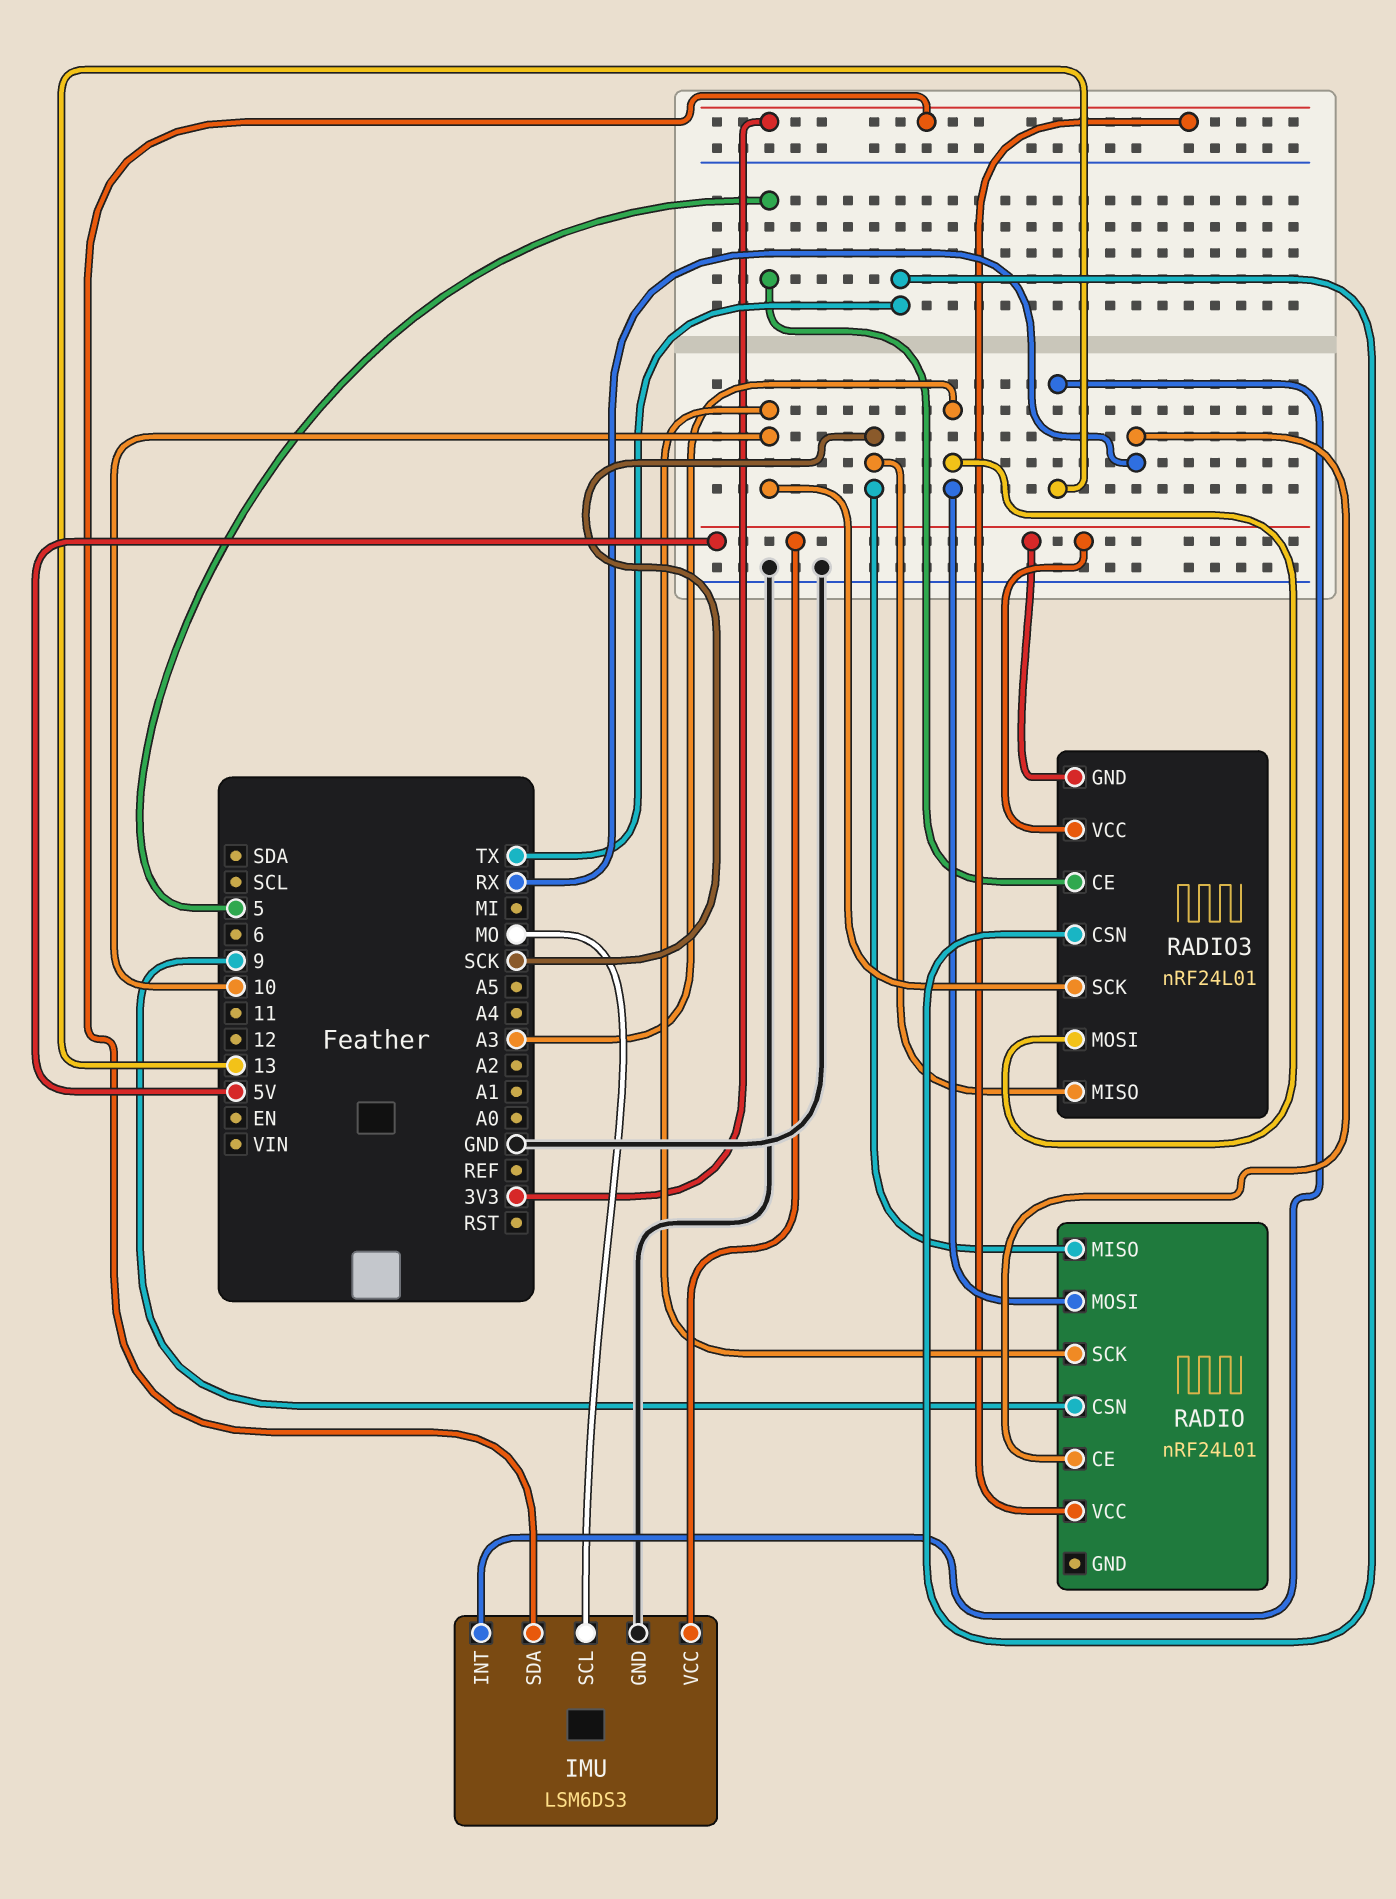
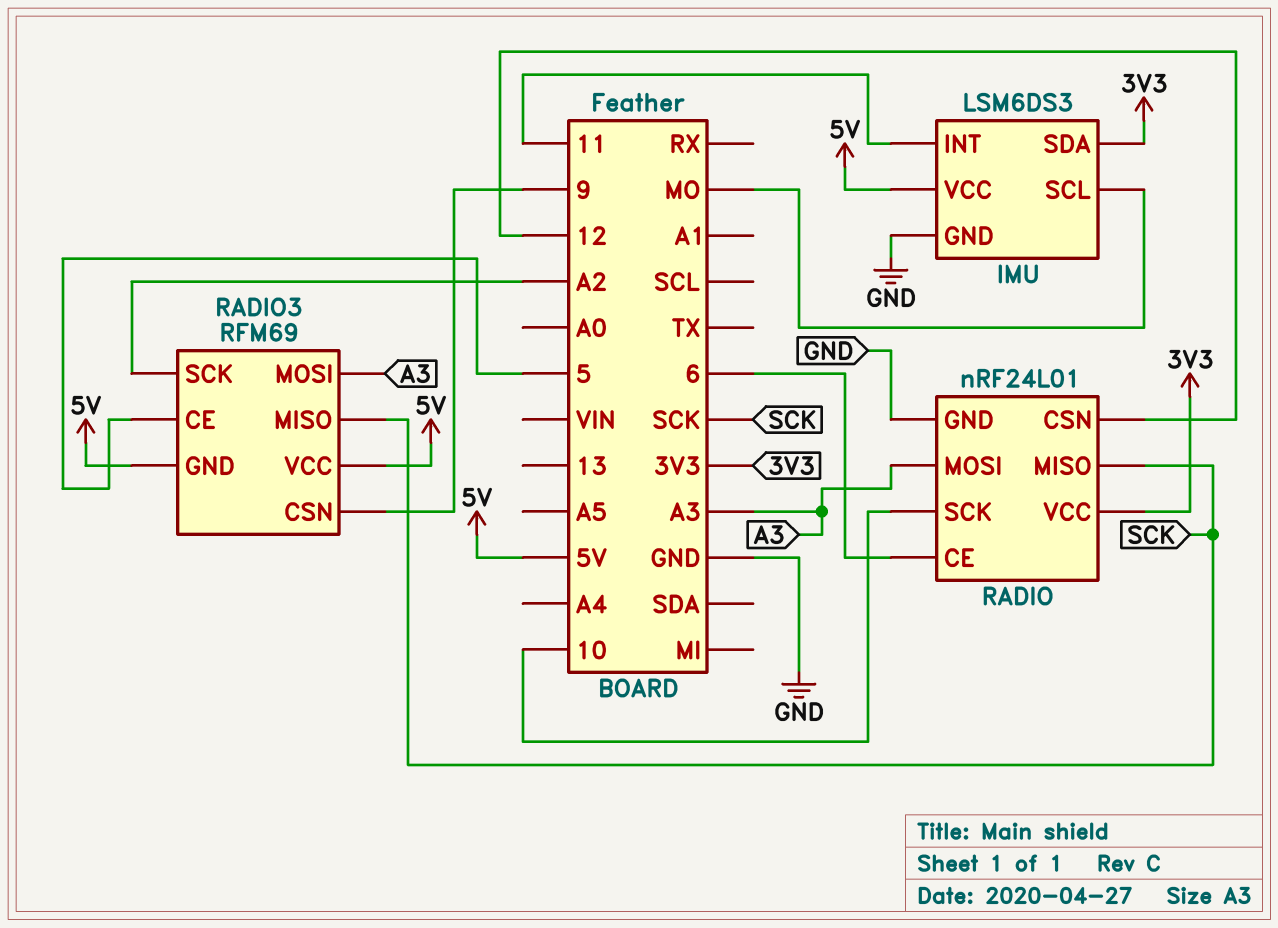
IMU pin INT: 13 -> 11
RADIO pin CE: RX -> 6
RADIO pin CSN: 9 -> 12
RADIO pin GND: none -> GND
RADIO3: nRF24L01 -> RFM69
RADIO3 pin CSN: TX -> 9
RADIO3 pin SCK: 10 -> A2

